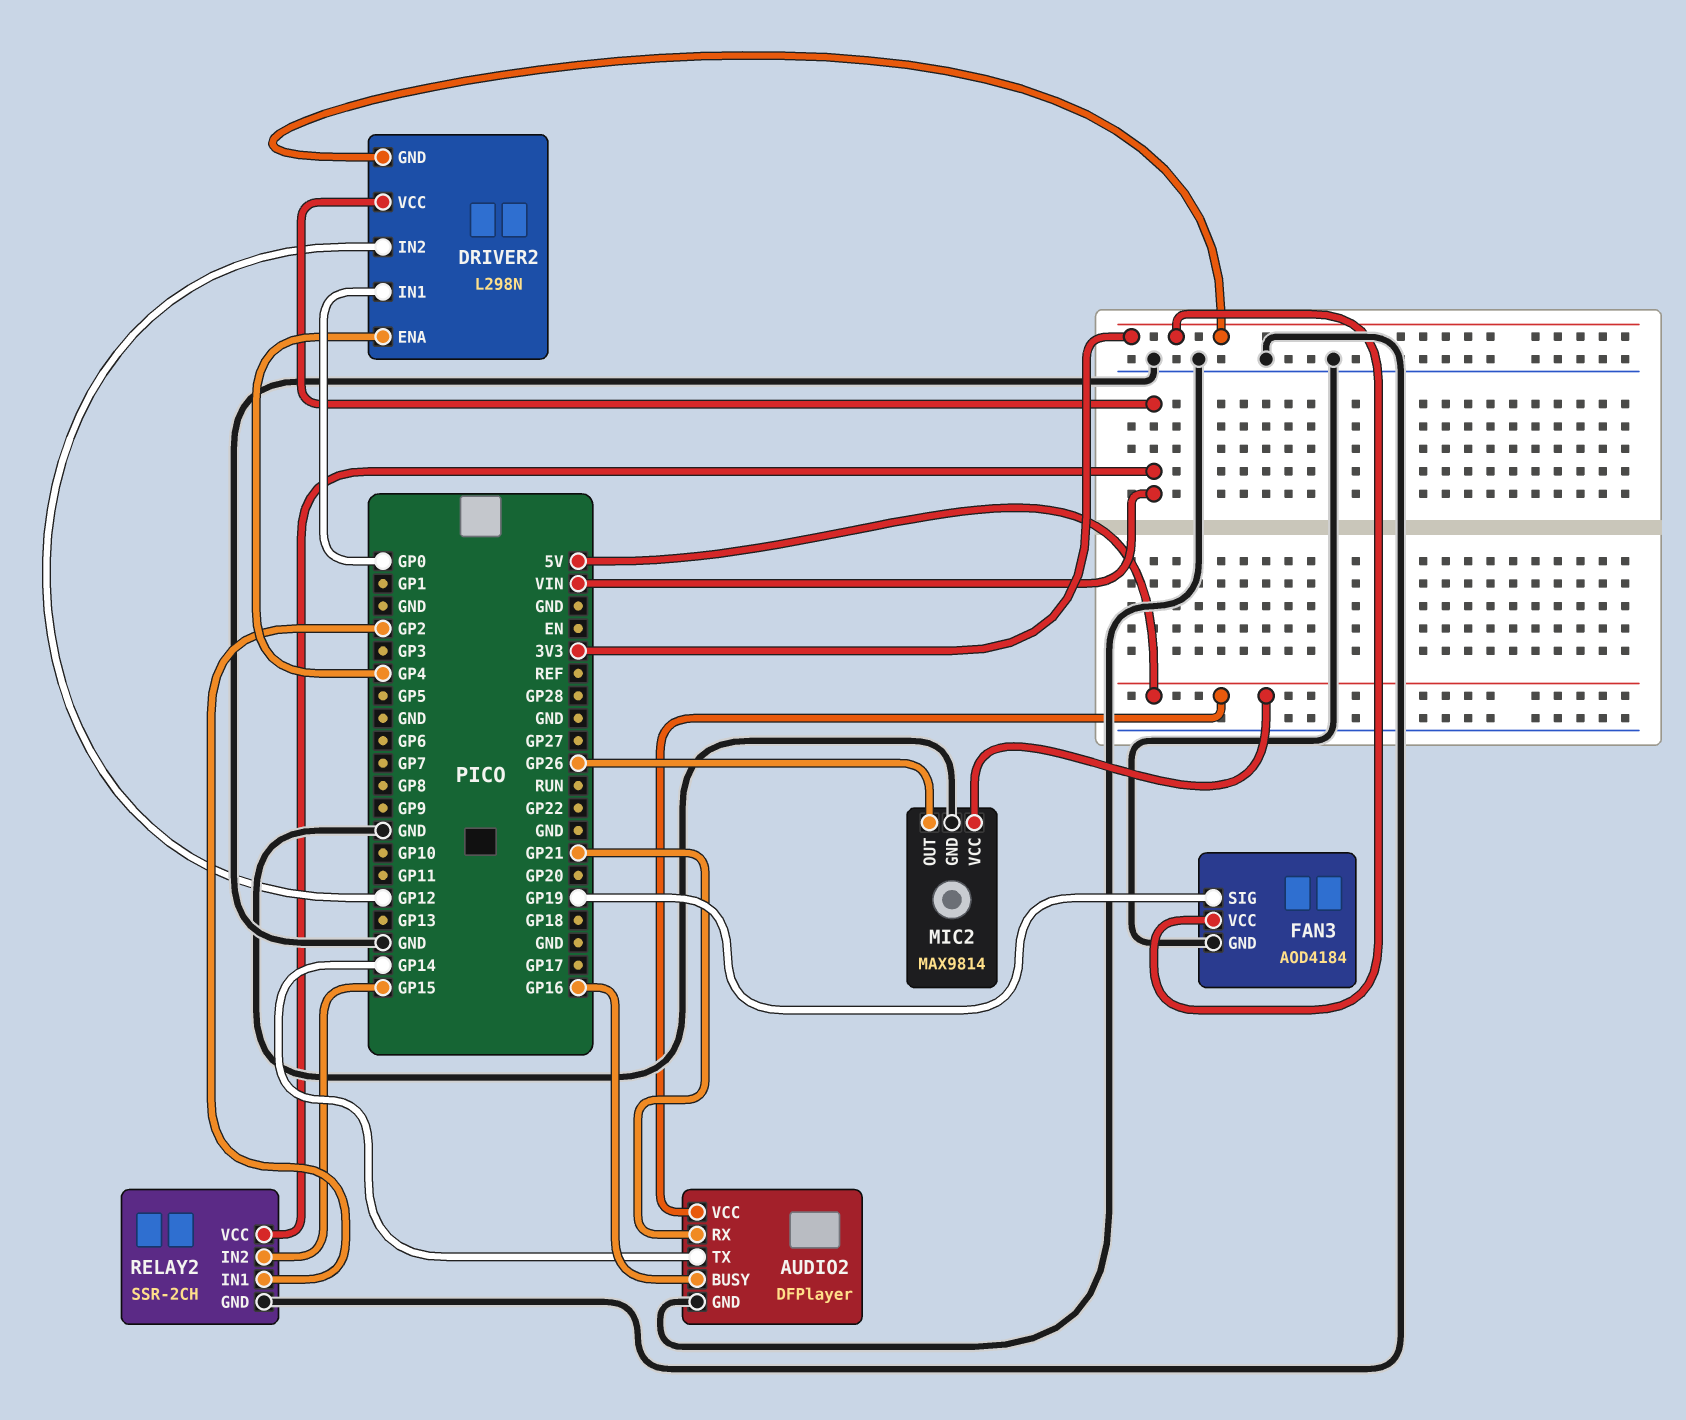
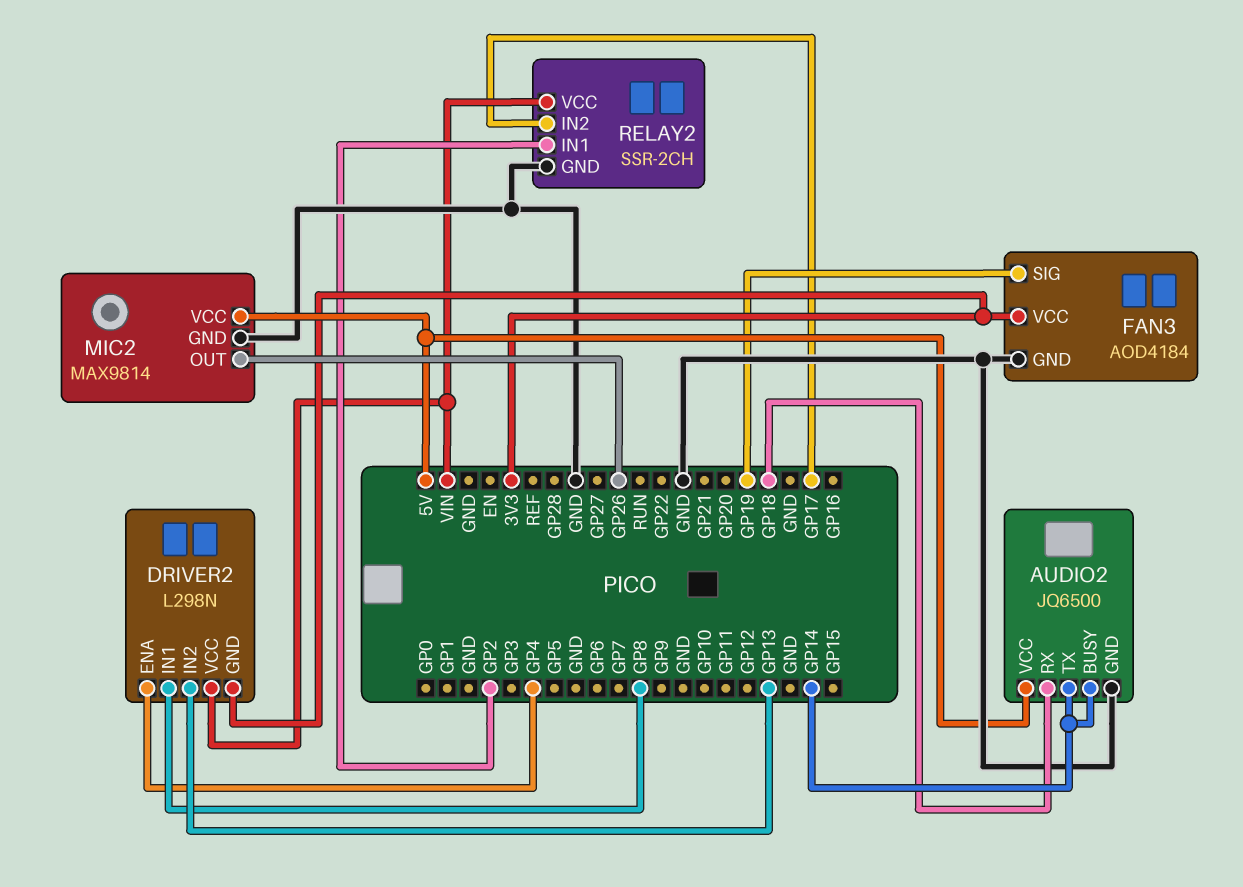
AUDIO2: DFPlayer -> JQ6500
AUDIO2 pin BUSY: GP16 -> GP14
AUDIO2 pin RX: GP21 -> GP18
DRIVER2 pin IN1: GP0 -> GP8
DRIVER2 pin IN2: GP12 -> GP13
RELAY2 pin IN2: GP15 -> GP17

